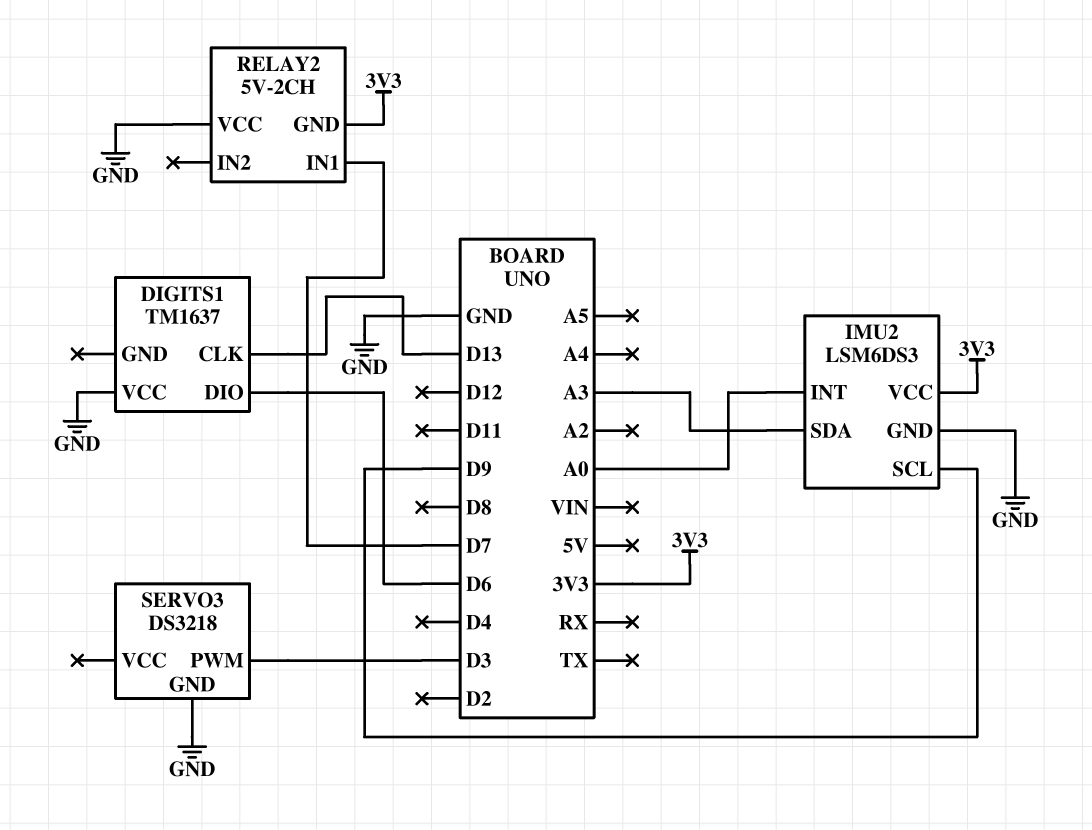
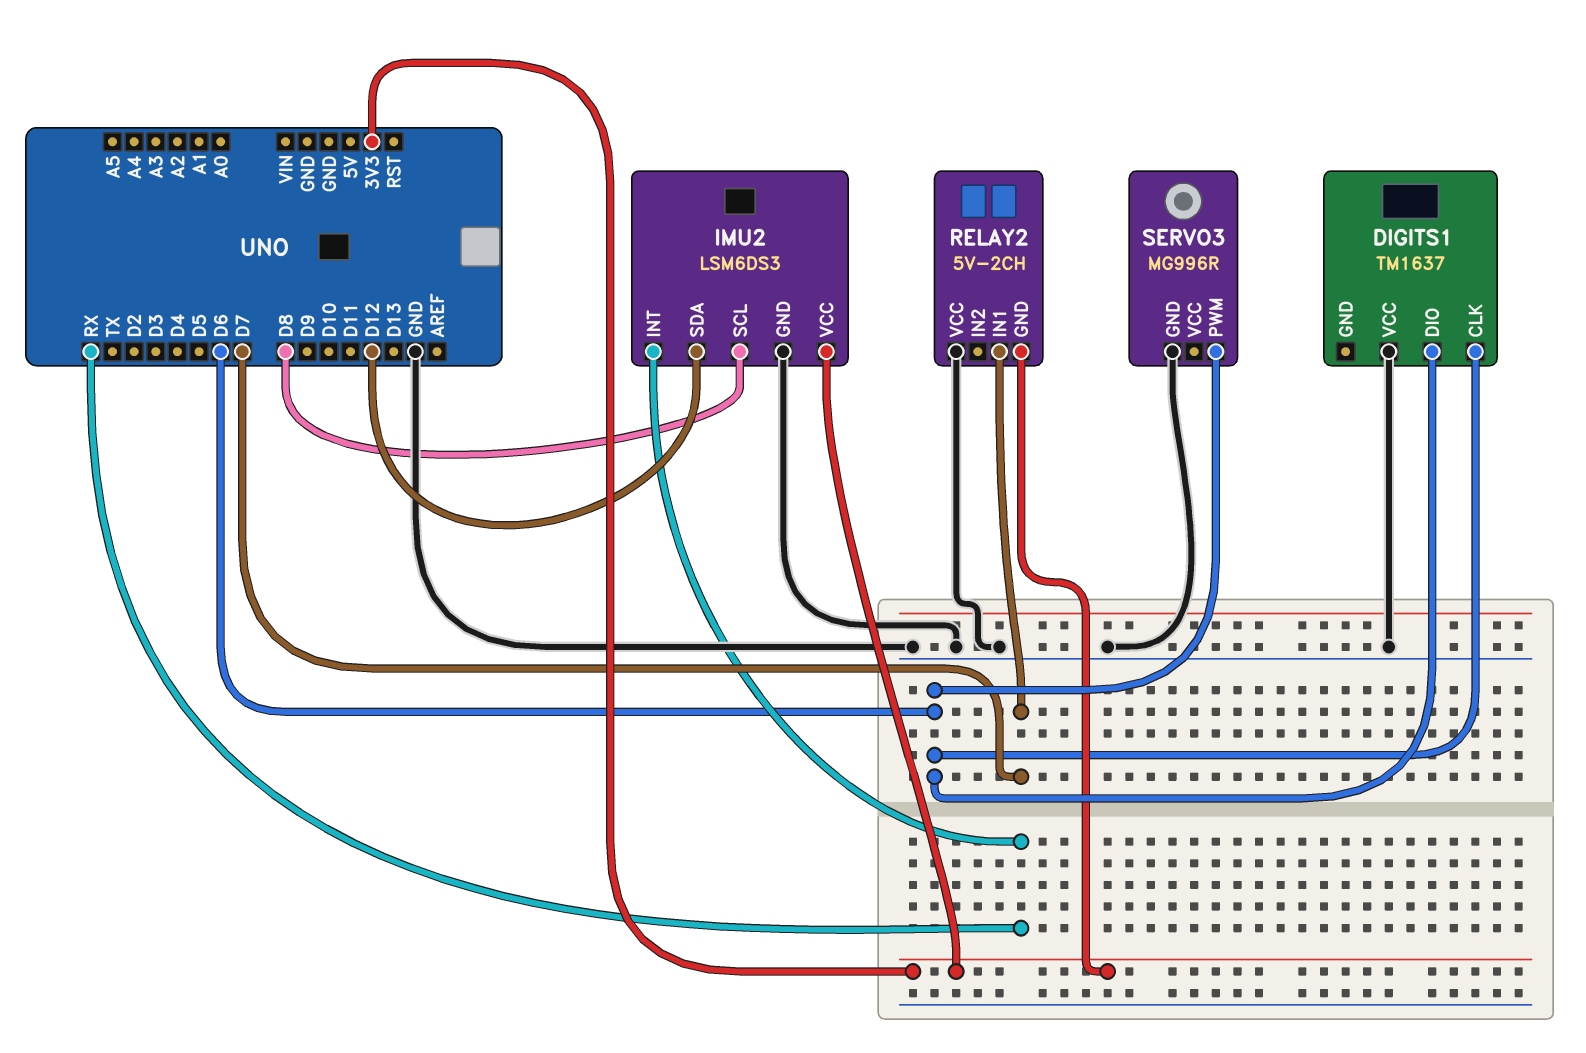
DIGITS1 pin CLK: D13 -> D6
IMU2 pin INT: A0 -> RX
IMU2 pin SCL: D9 -> D8
IMU2 pin SDA: A3 -> D12
SERVO3: DS3218 -> MG996R
SERVO3 pin PWM: D3 -> D6

